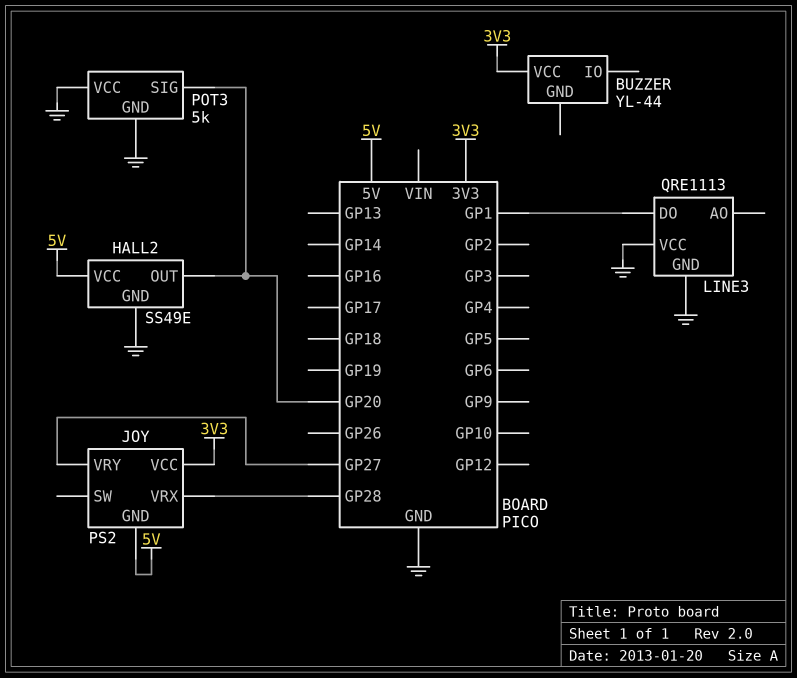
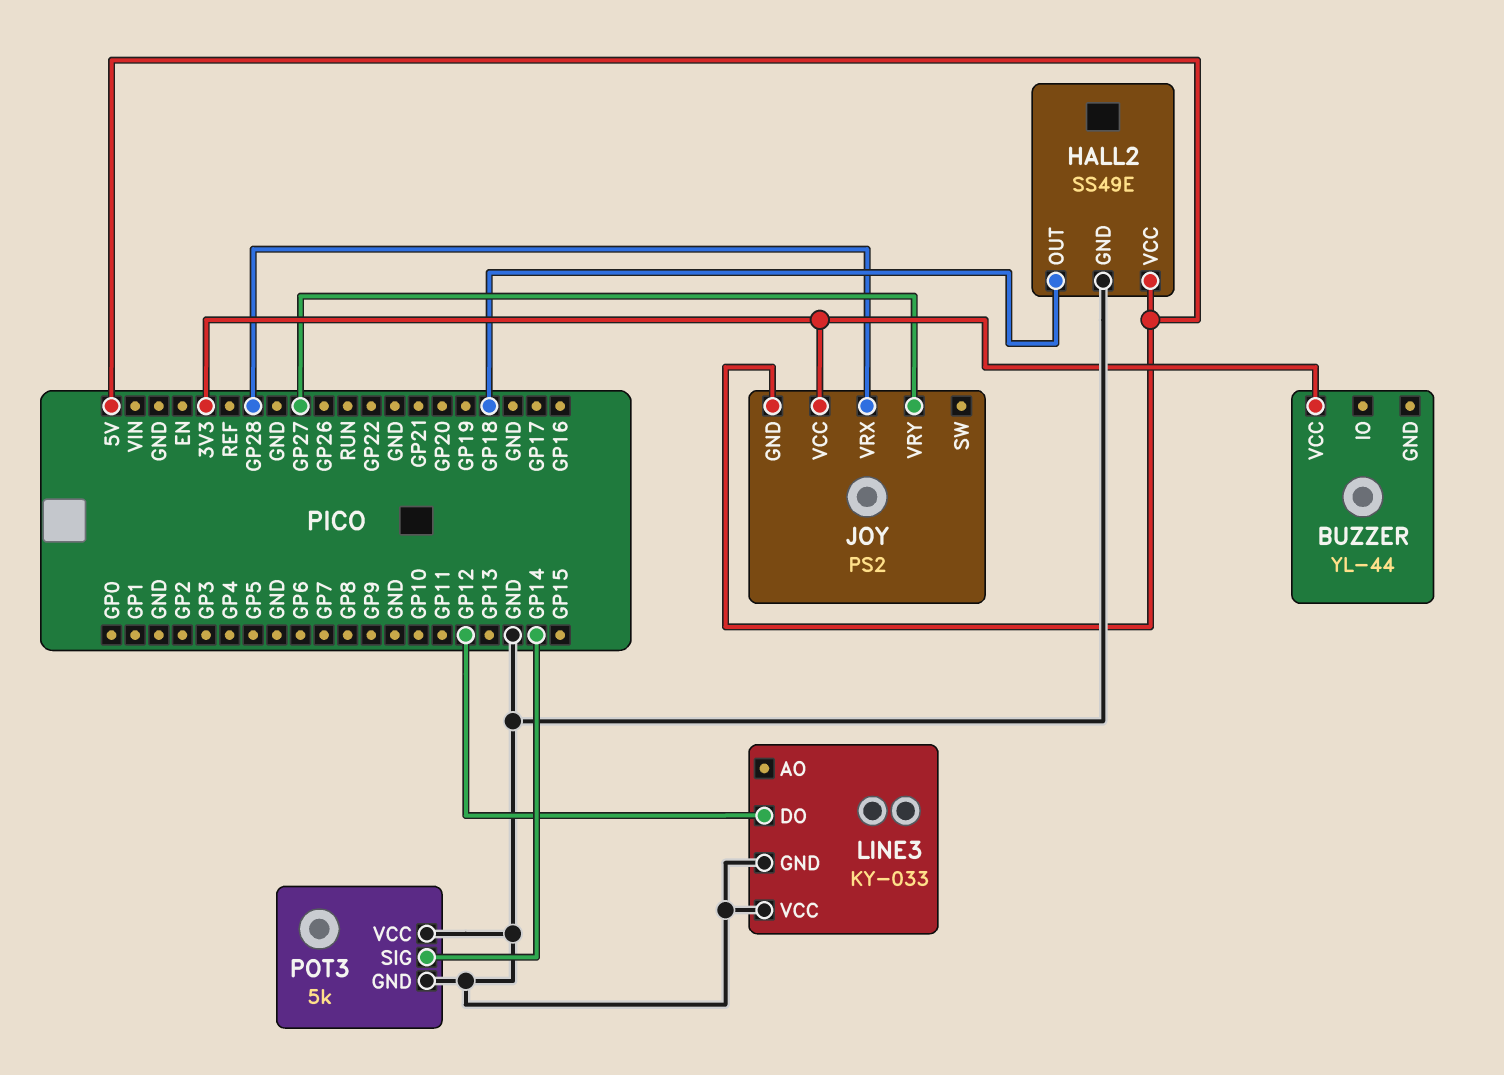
HALL2 pin OUT: GP20 -> GP18
LINE3: QRE1113 -> KY-033
LINE3 pin DO: GP1 -> GP12
POT3 pin SIG: GP20 -> GP14

